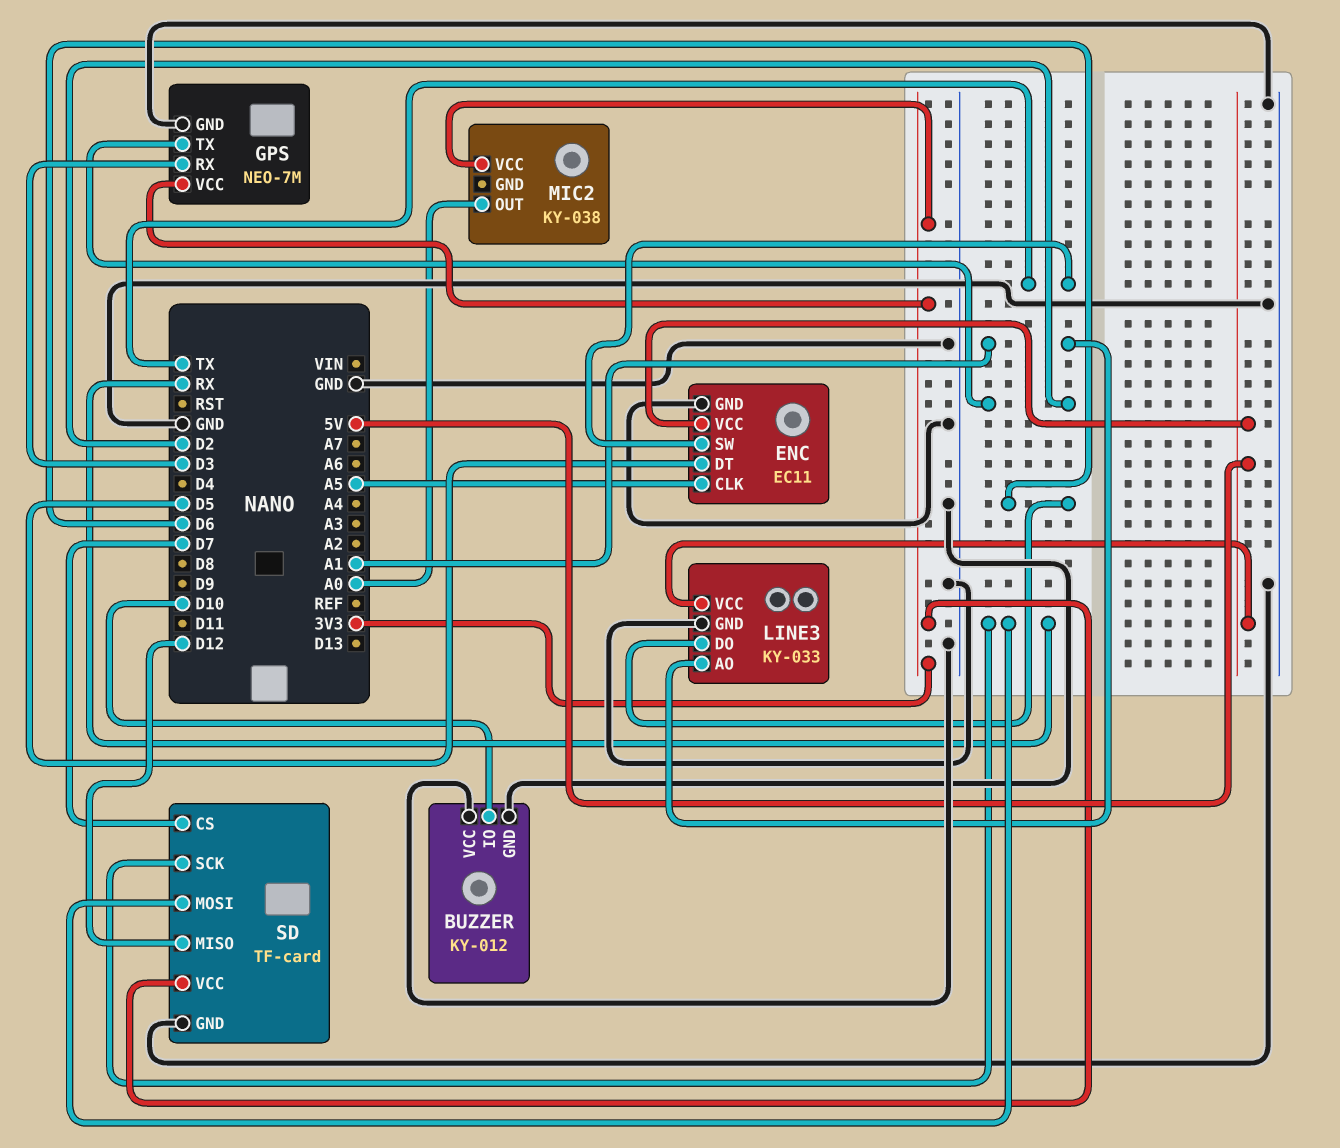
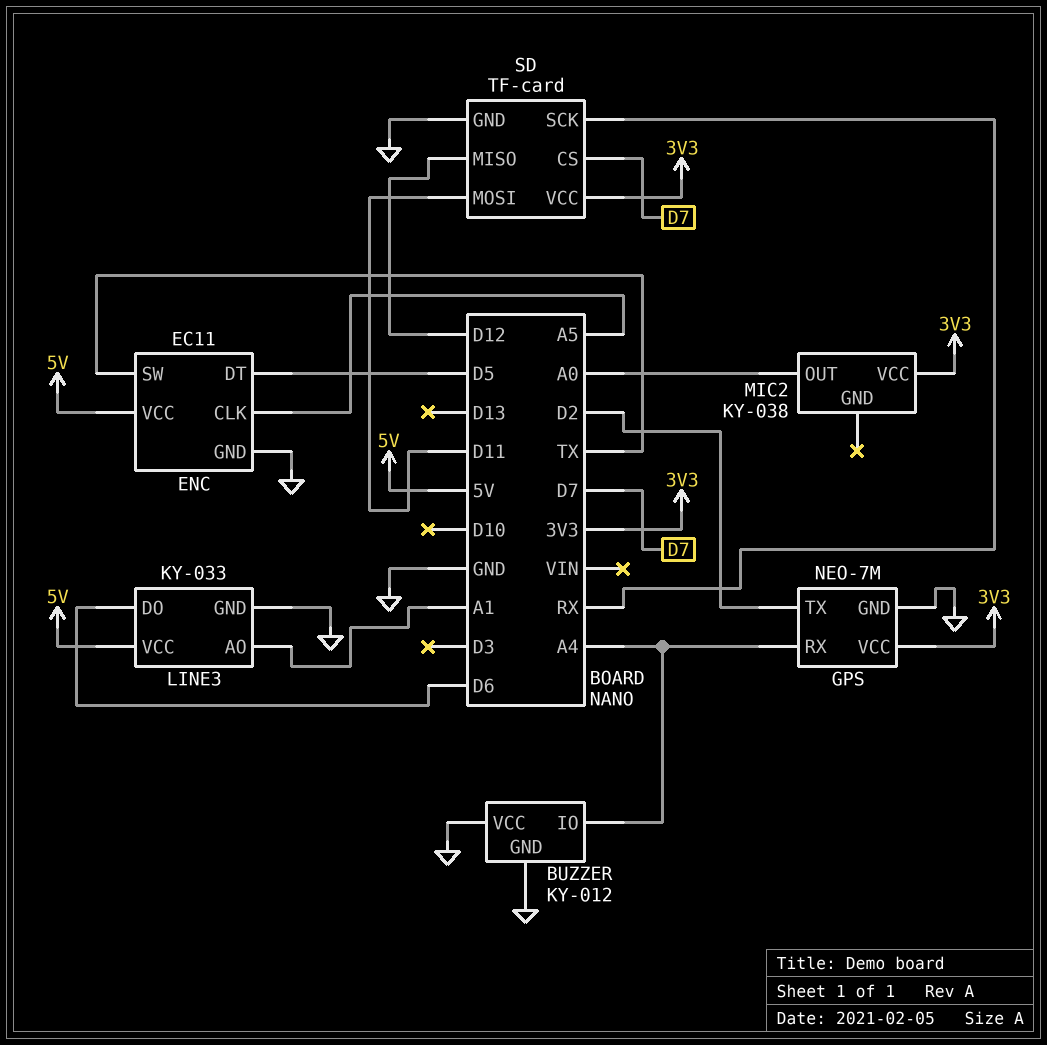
BUZZER pin IO: D10 -> A4
GPS pin RX: D3 -> A4
SD pin MOSI: RX -> D11

